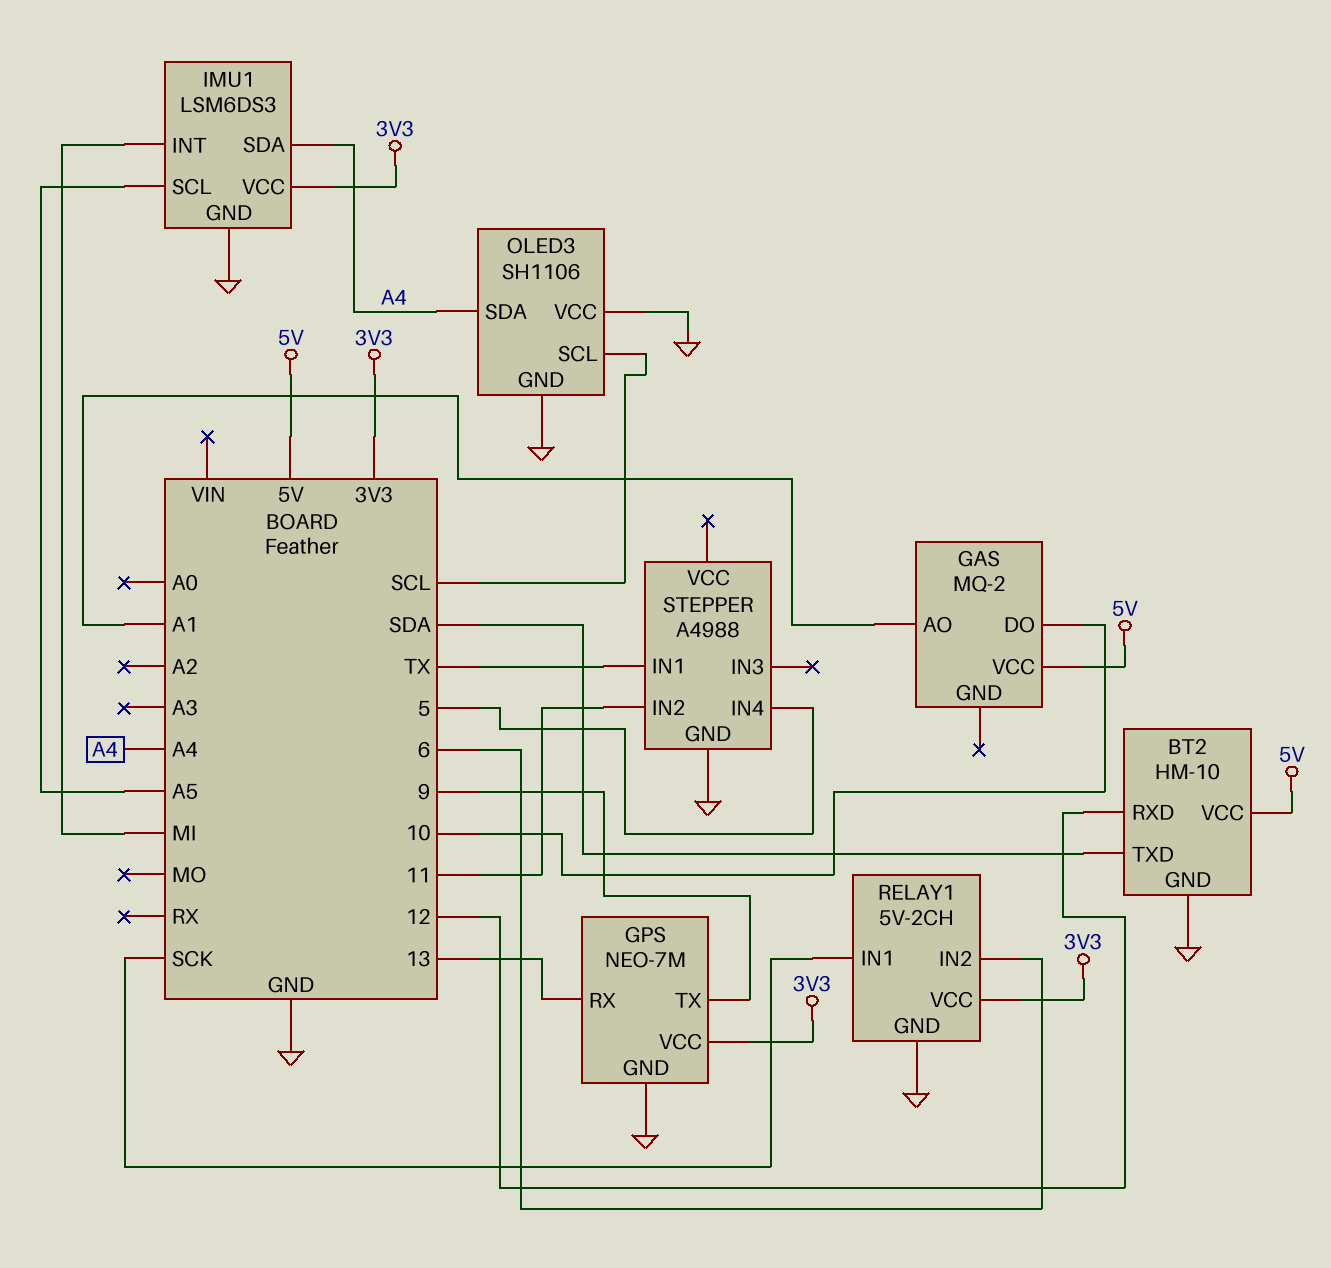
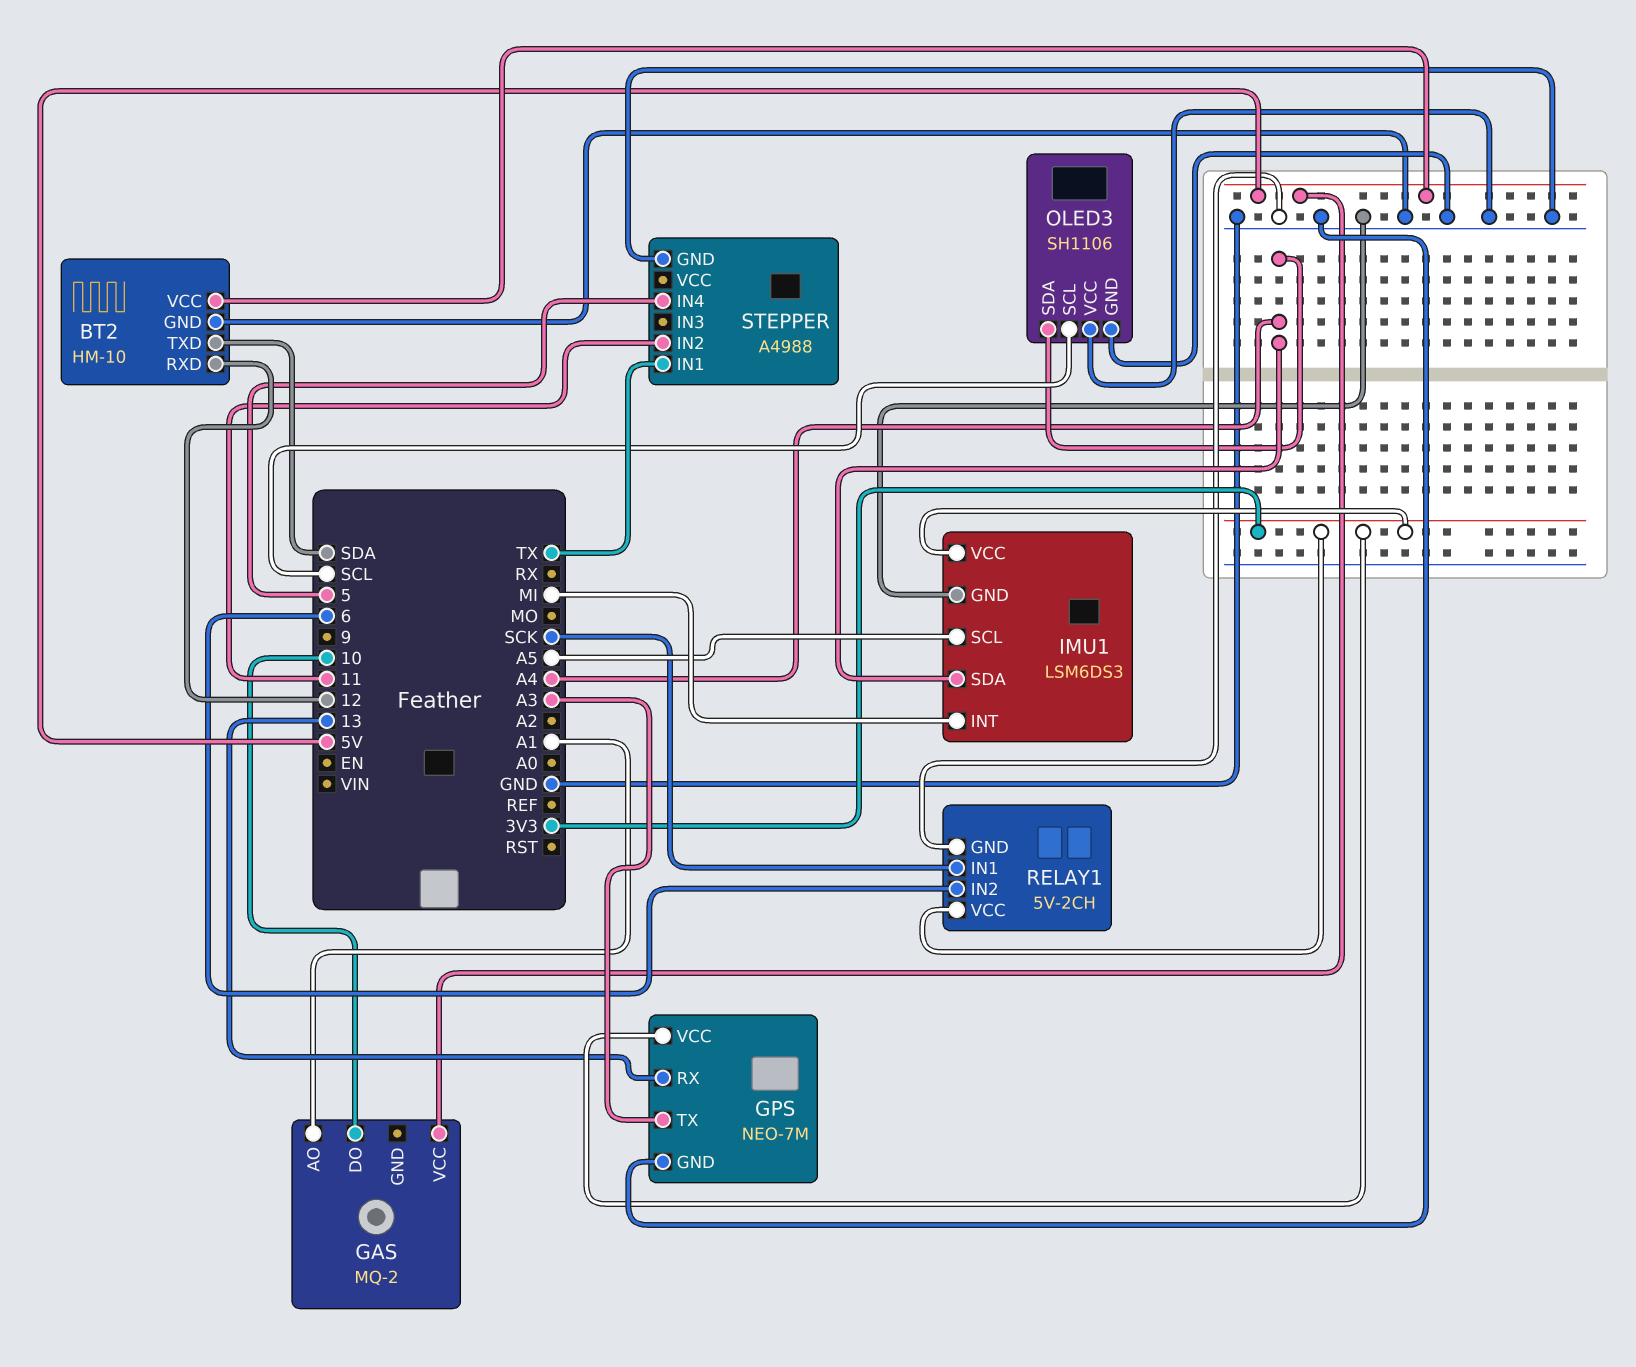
GPS pin TX: 9 -> A3

